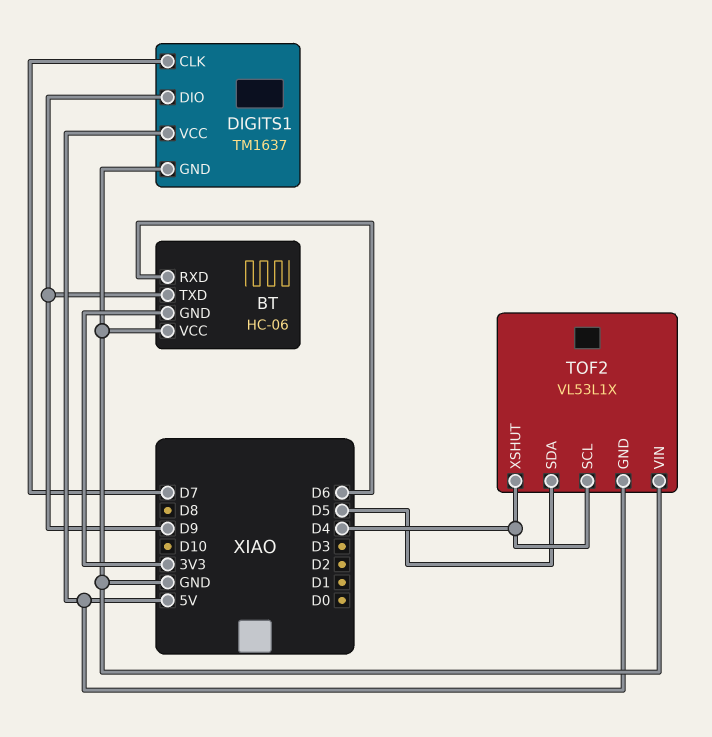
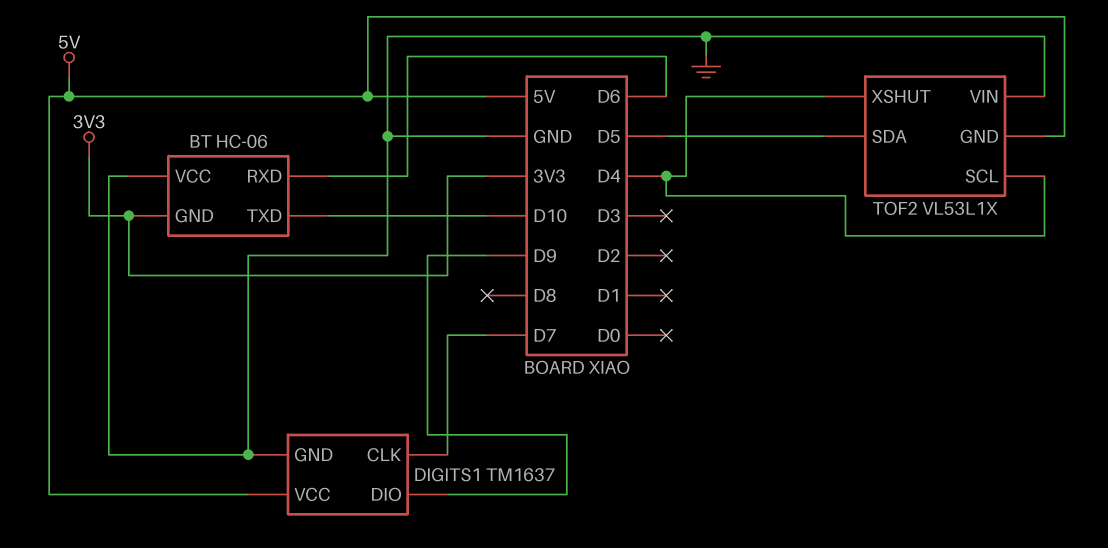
BT pin TXD: D9 -> D10

